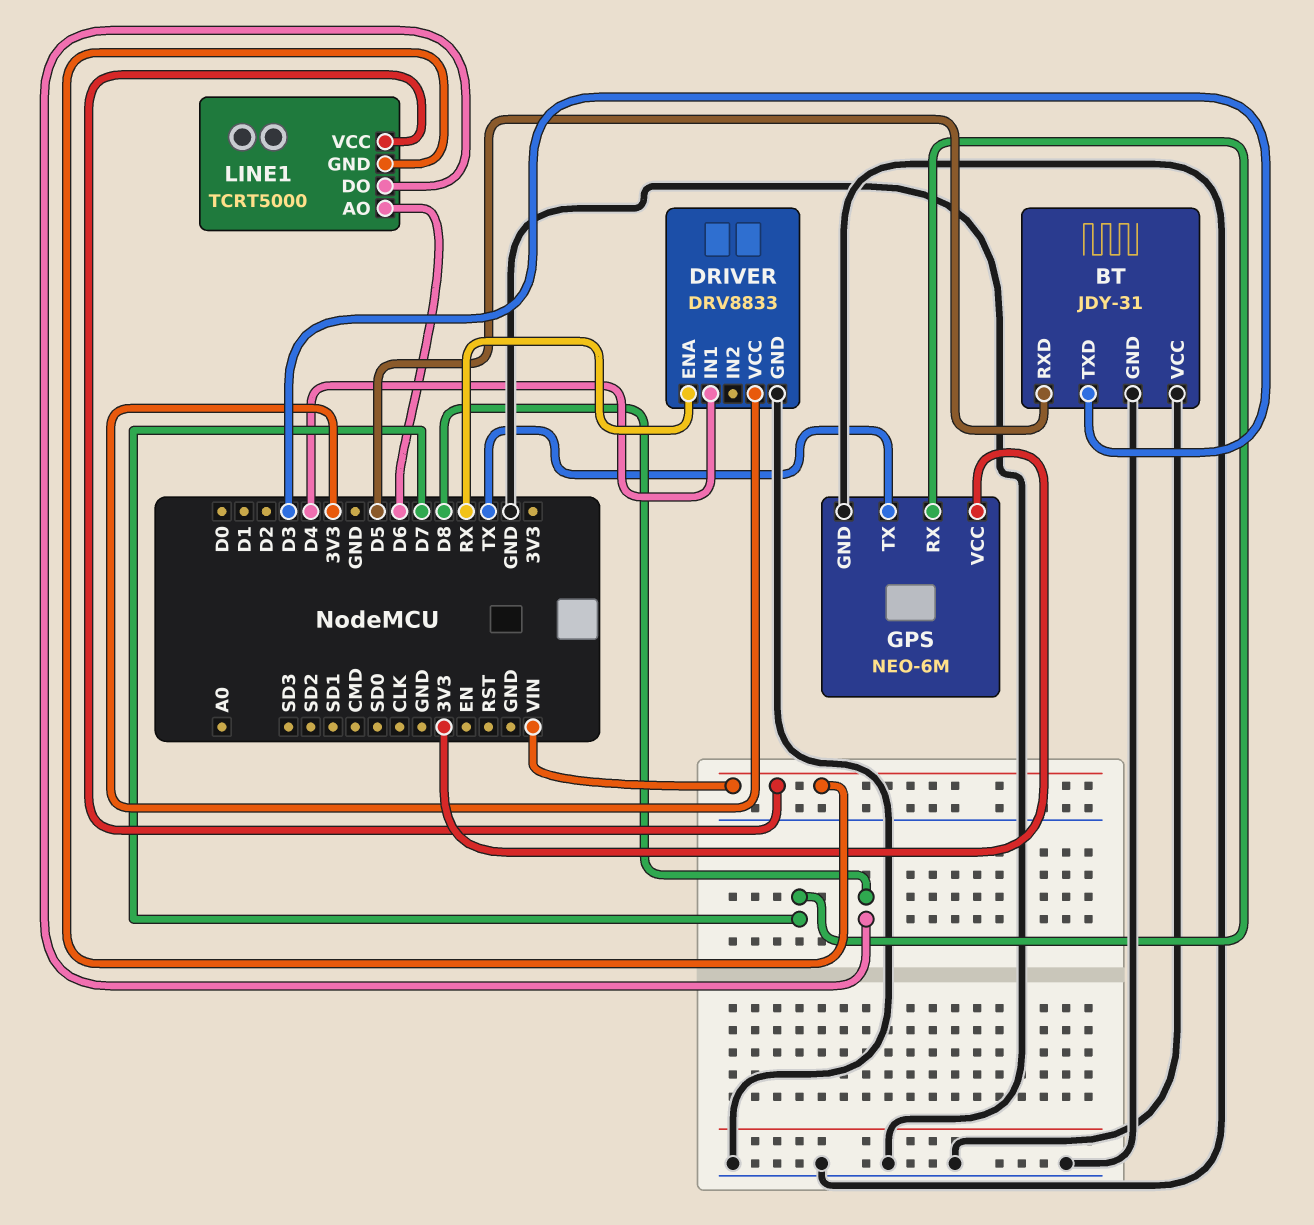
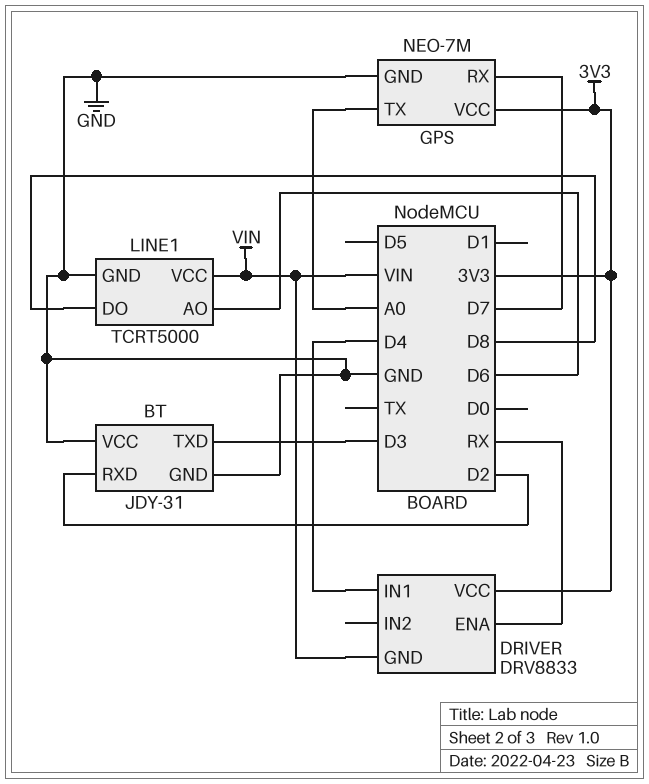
BT pin RXD: D5 -> D2
DRIVER pin GND: GND -> VIN
GPS: NEO-6M -> NEO-7M
GPS pin TX: TX -> A0
LINE1 pin GND: VIN -> GND

